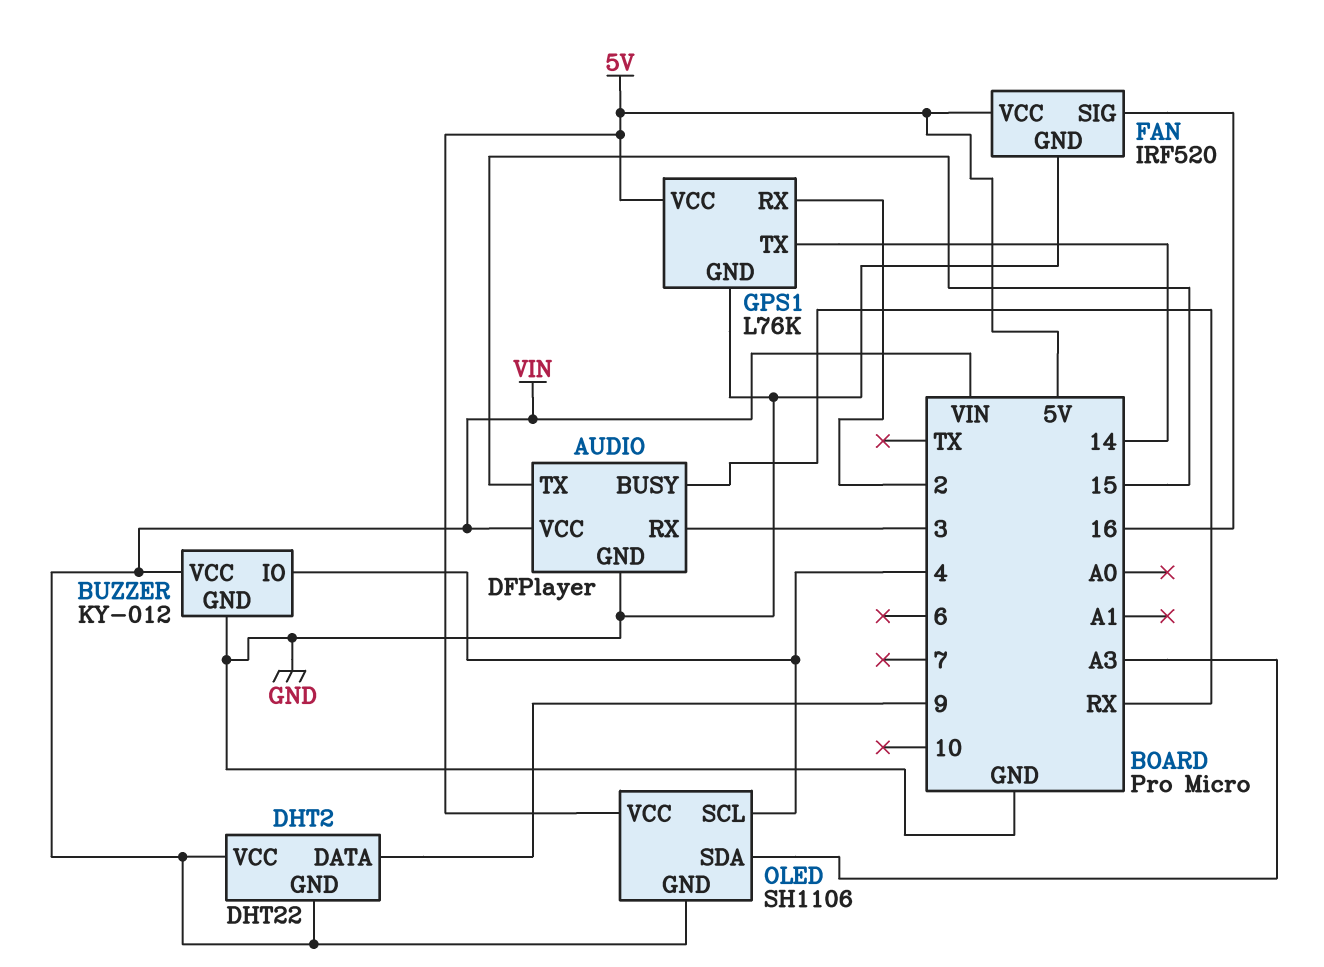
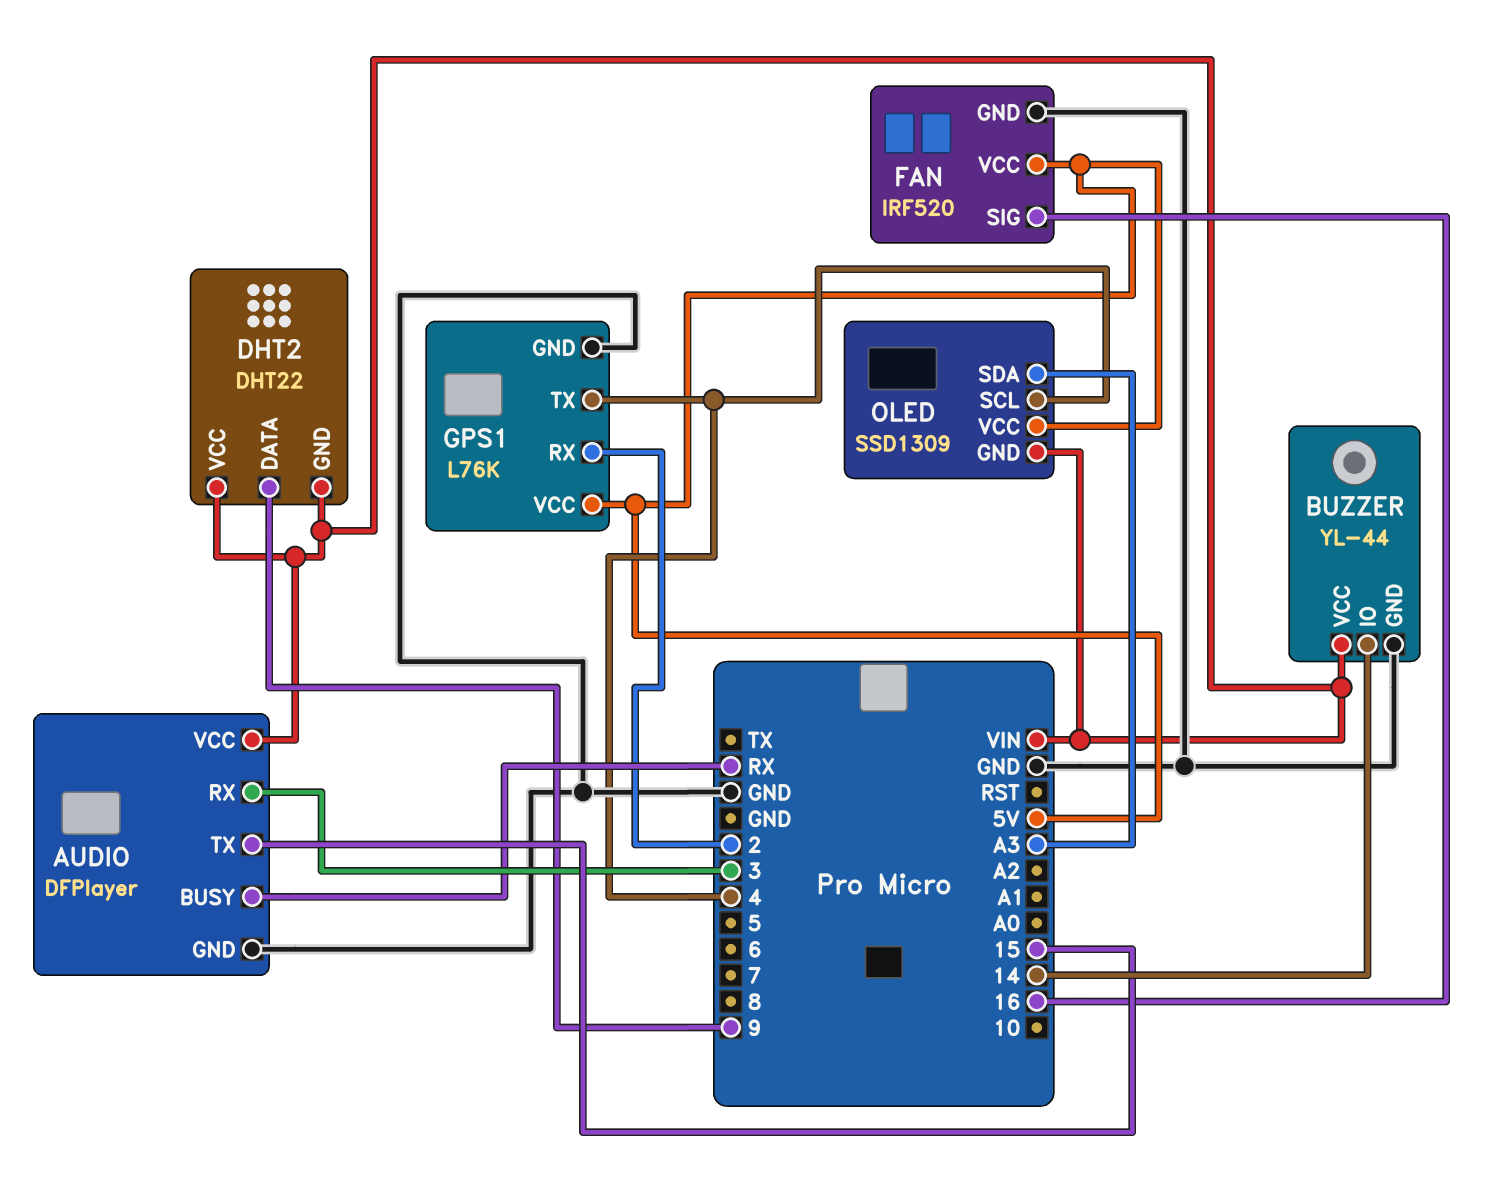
BUZZER: KY-012 -> YL-44
BUZZER pin IO: 4 -> 14
GPS1 pin TX: 14 -> 4
OLED: SH1106 -> SSD1309

